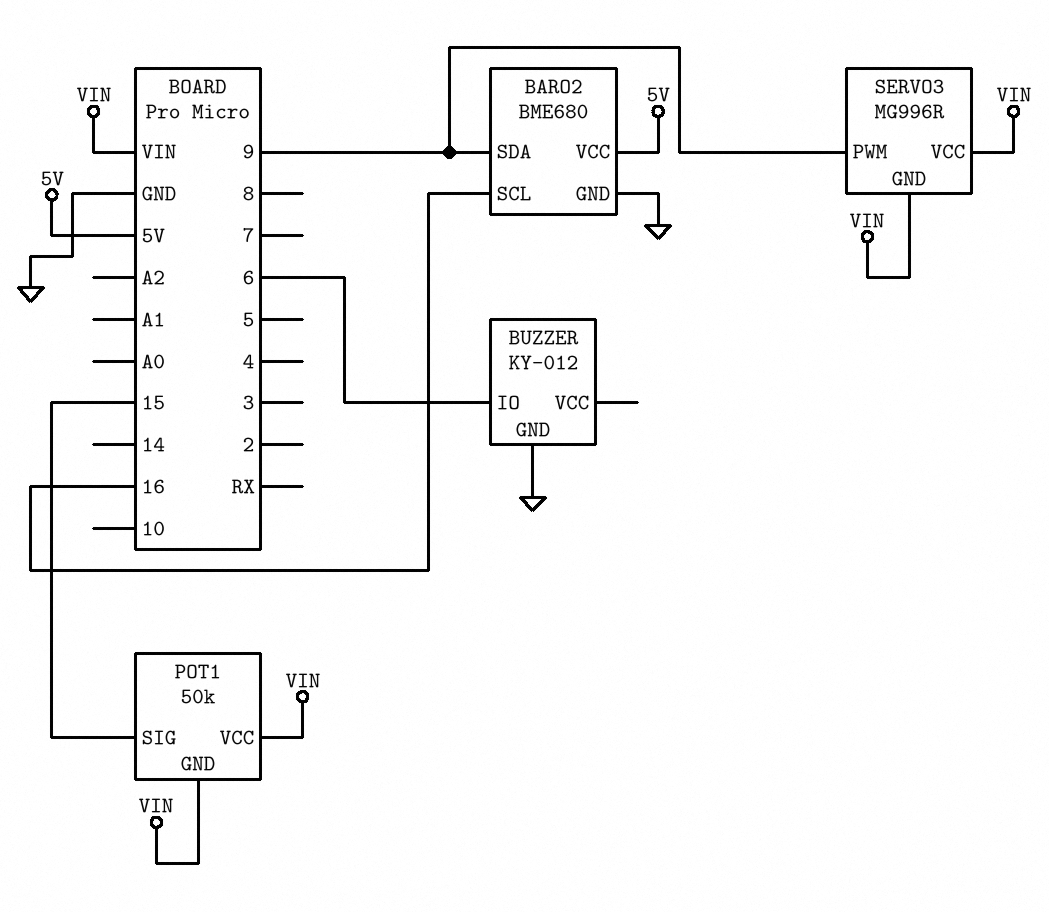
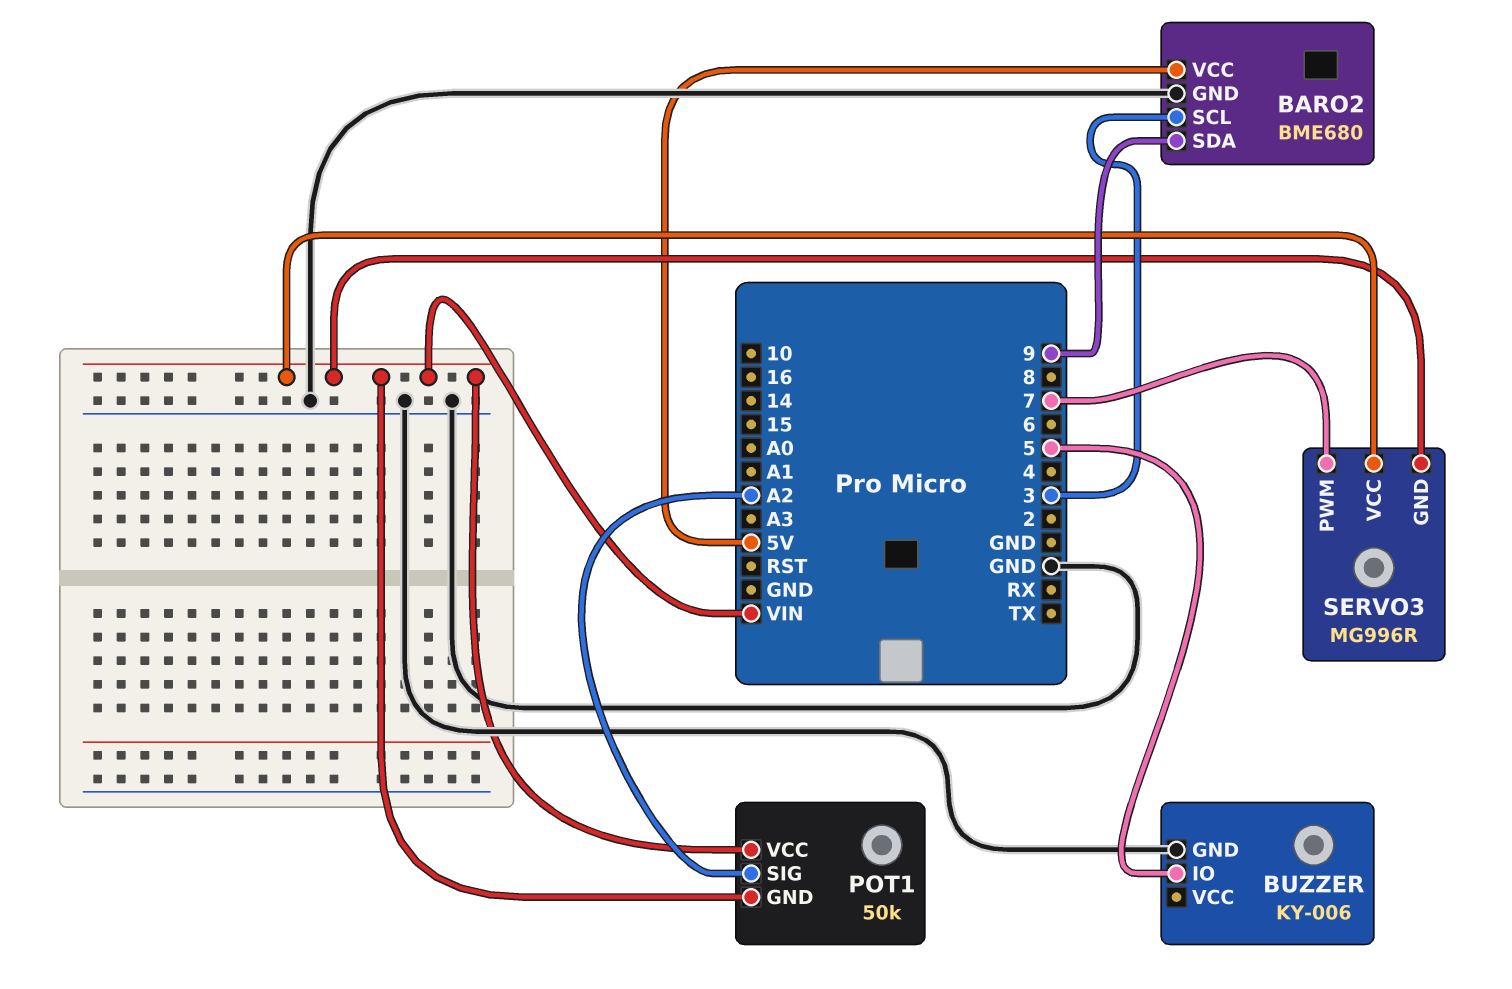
BARO2 pin SCL: 16 -> 3
BUZZER: KY-012 -> KY-006
BUZZER pin IO: 6 -> 5
POT1 pin SIG: 15 -> A2
SERVO3 pin PWM: 9 -> 7

